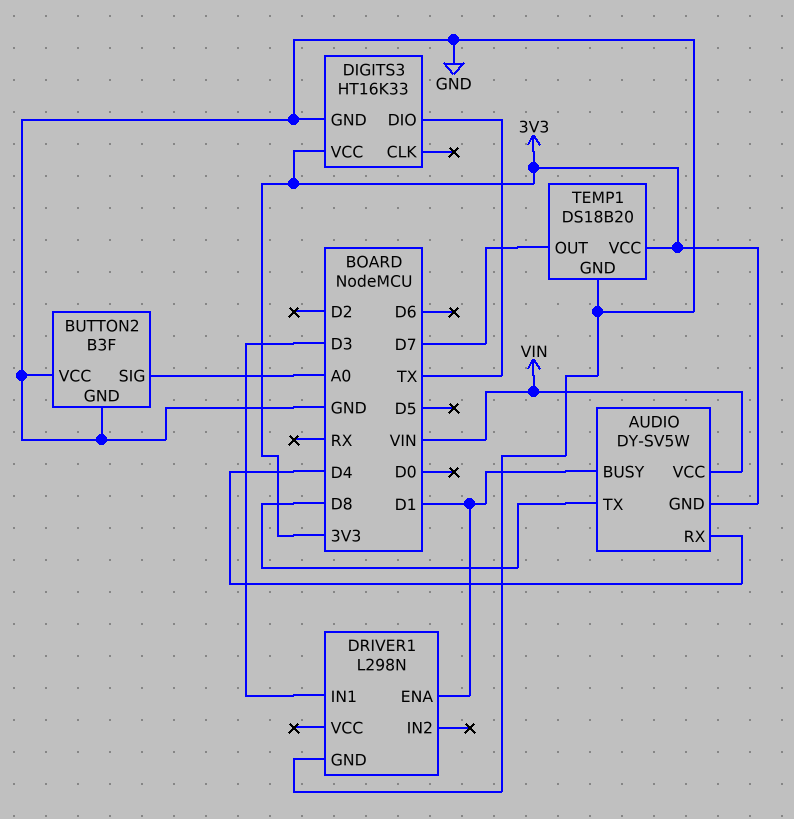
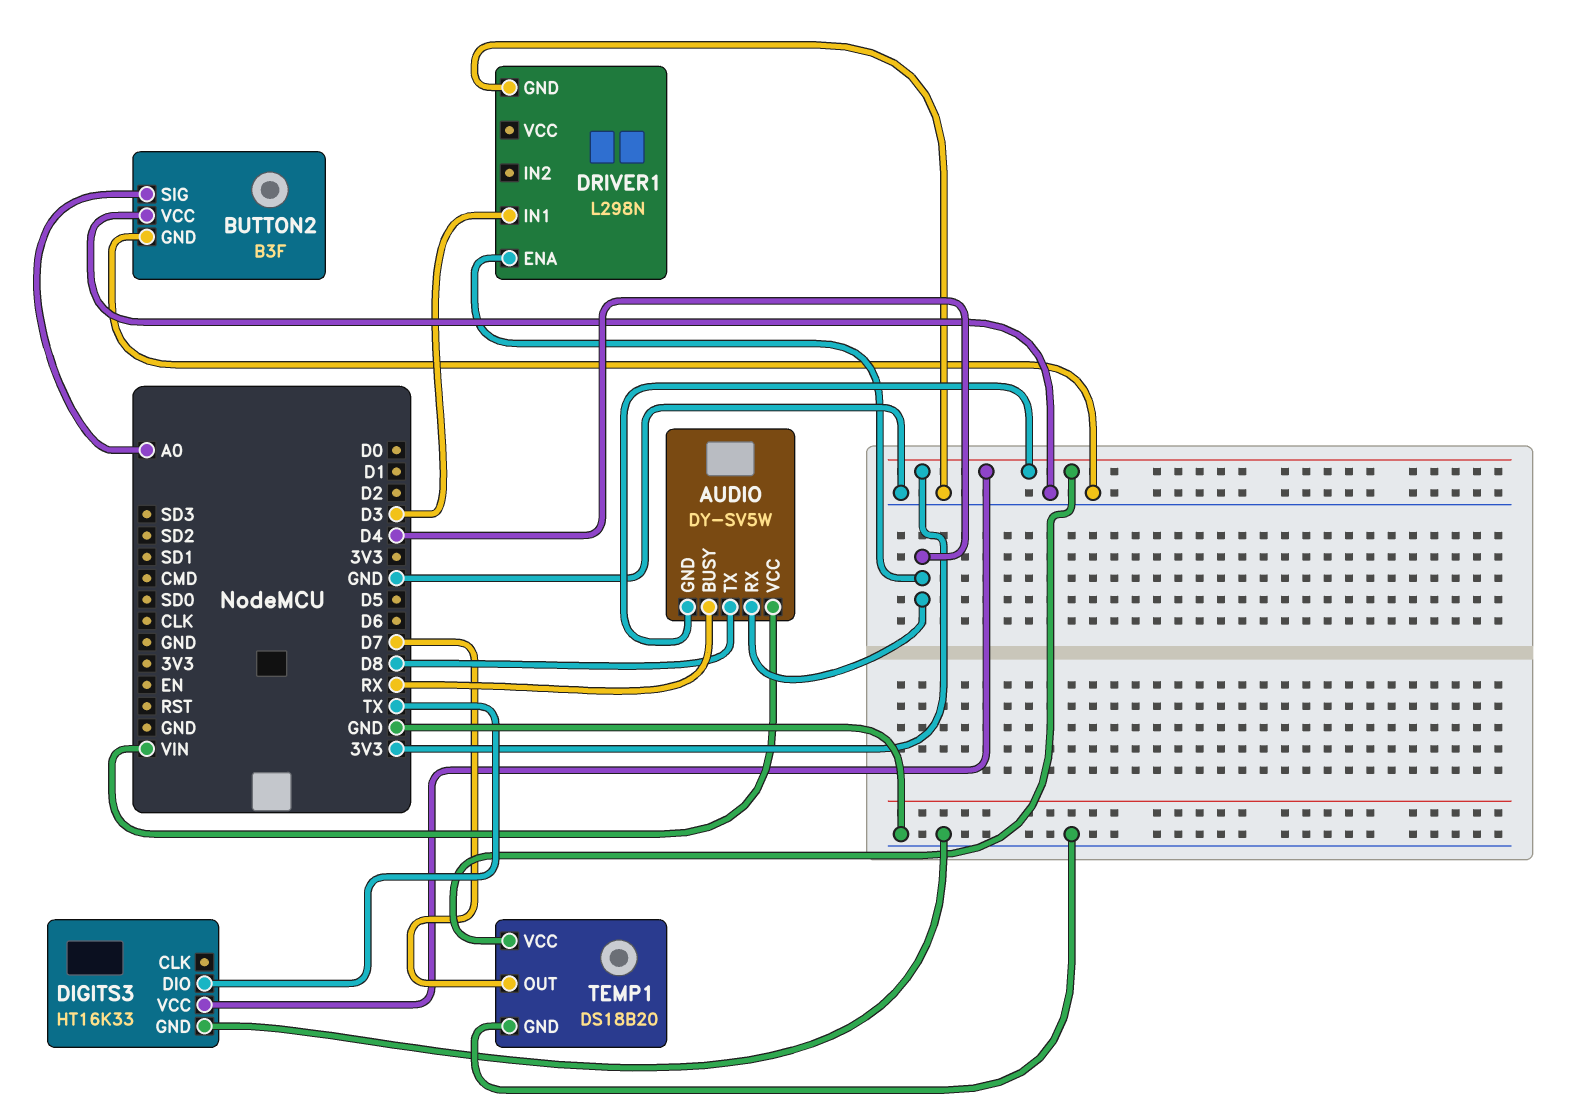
AUDIO pin BUSY: D1 -> RX
DRIVER1 pin ENA: D1 -> D4

